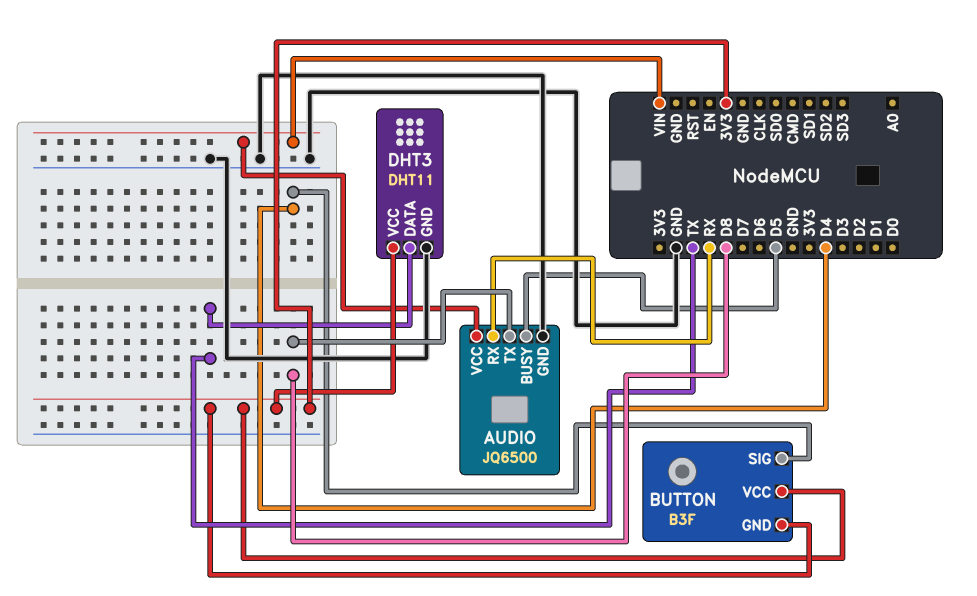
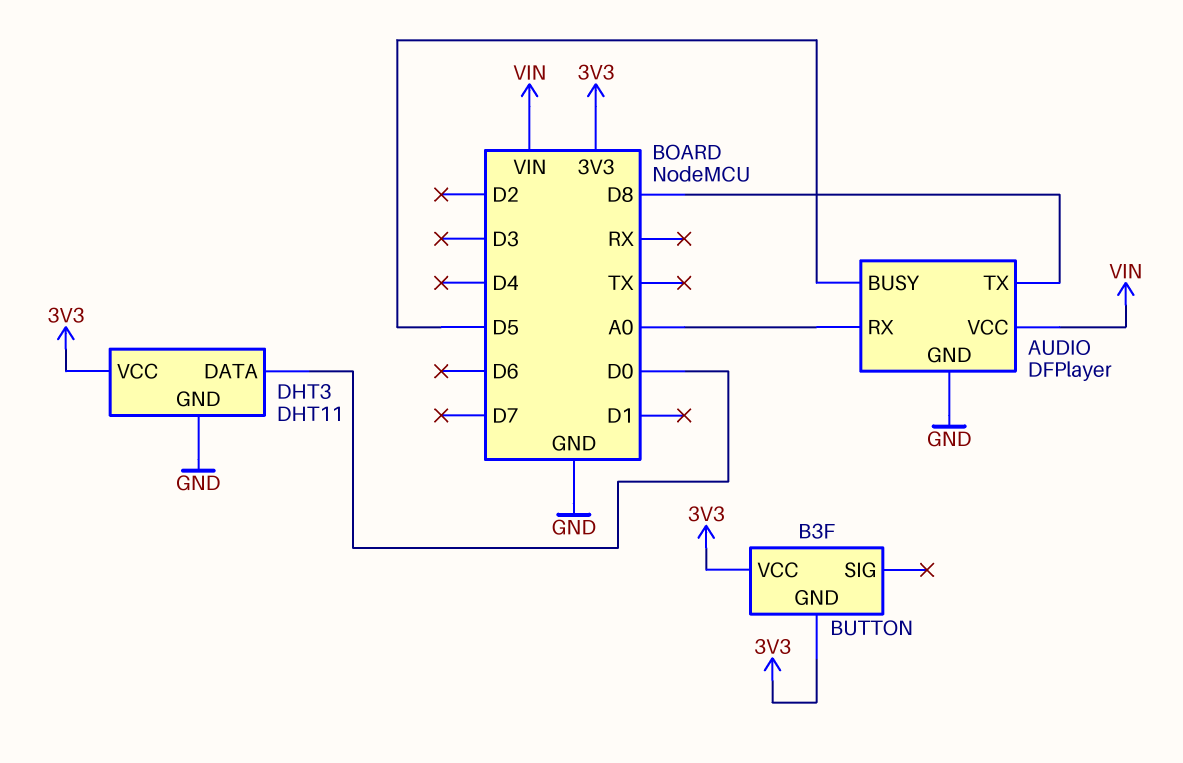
AUDIO: JQ6500 -> DFPlayer
AUDIO pin RX: RX -> A0
BUTTON pin SIG: D4 -> none
DHT3 pin DATA: TX -> D0

